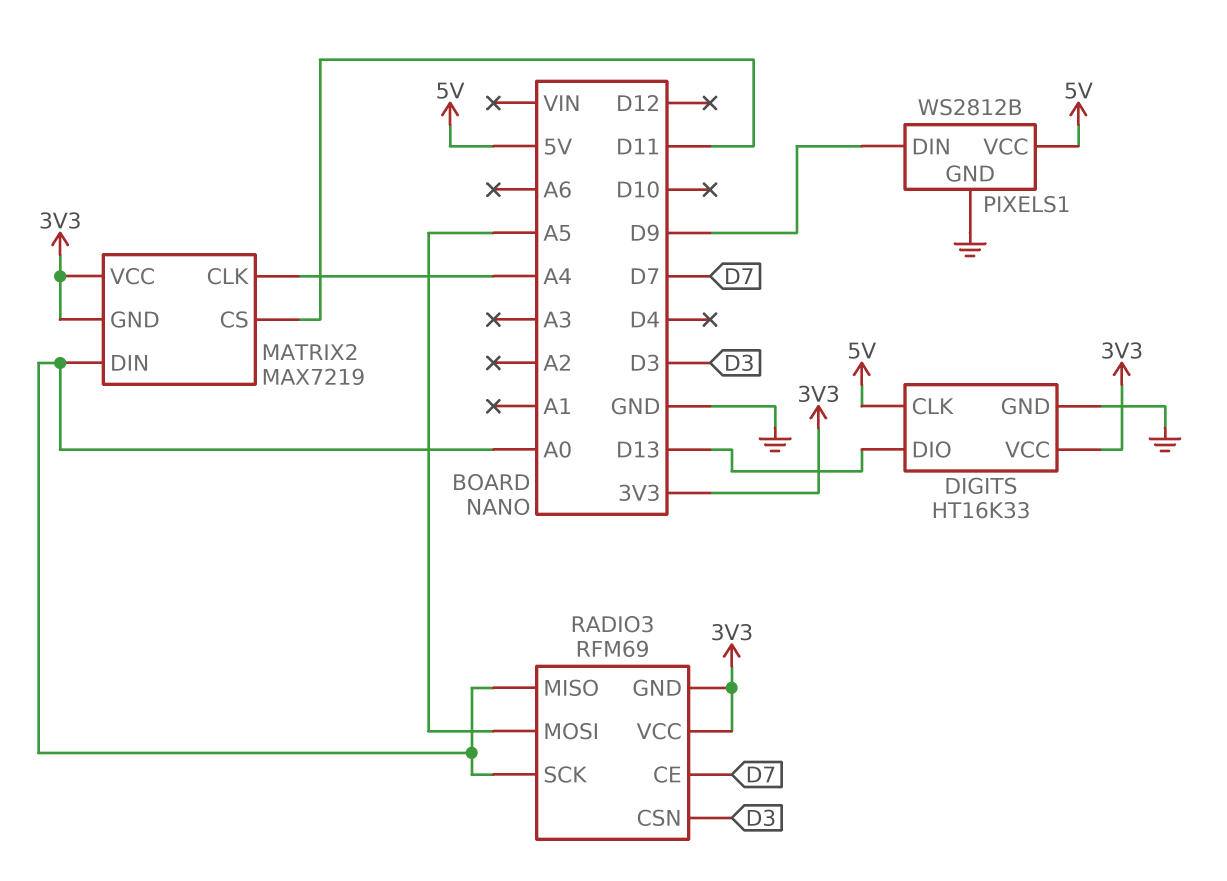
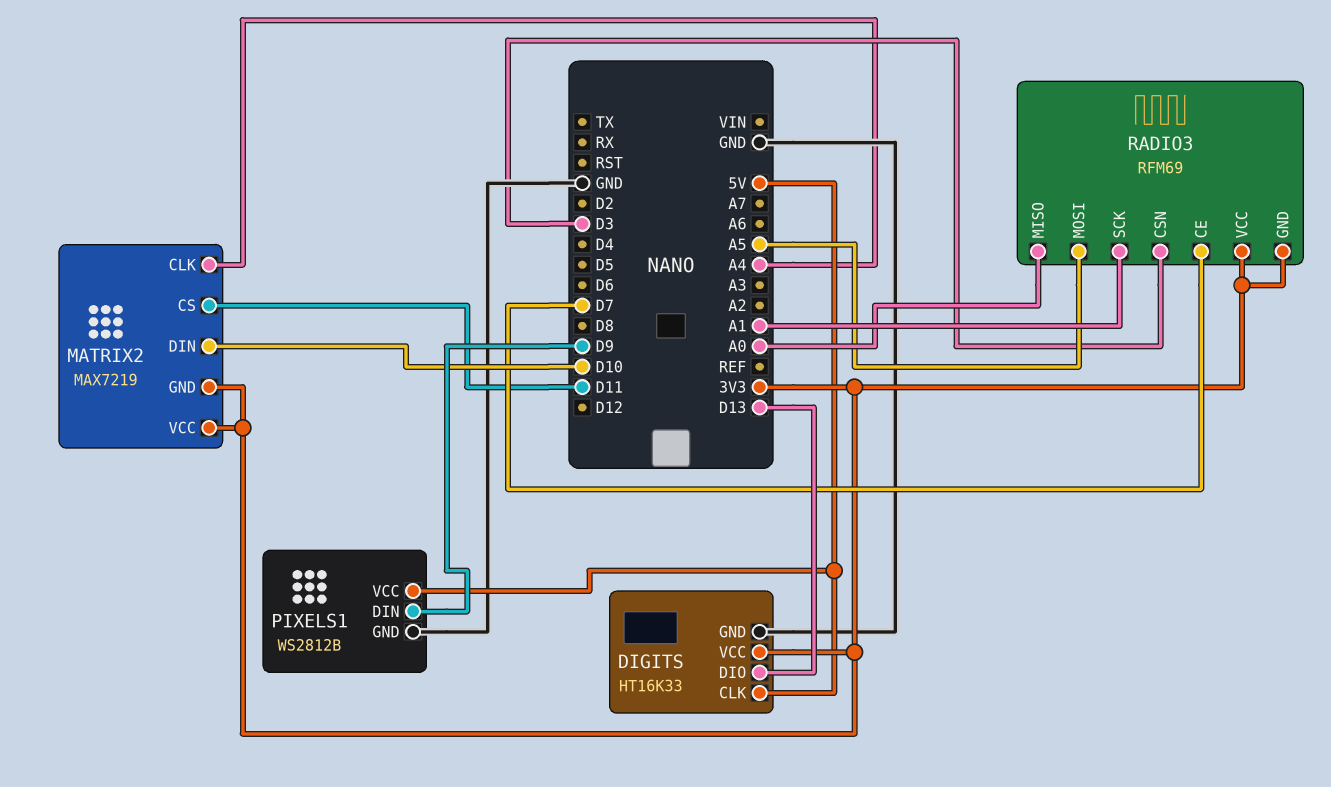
MATRIX2 pin DIN: A0 -> D10
RADIO3 pin SCK: A0 -> A1

